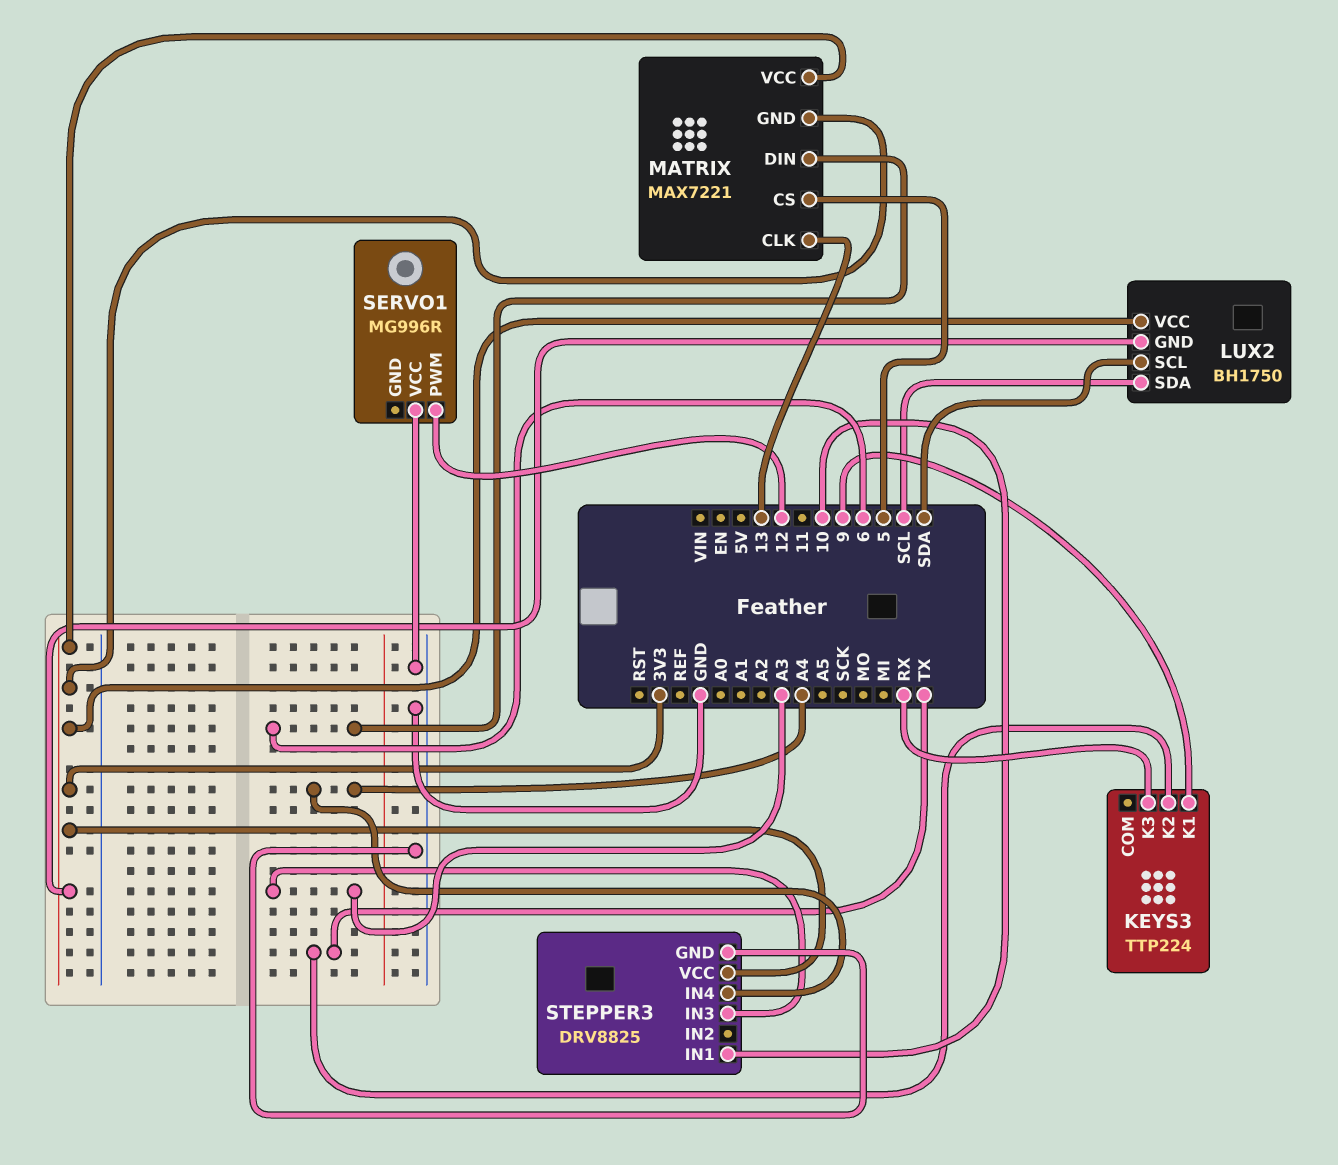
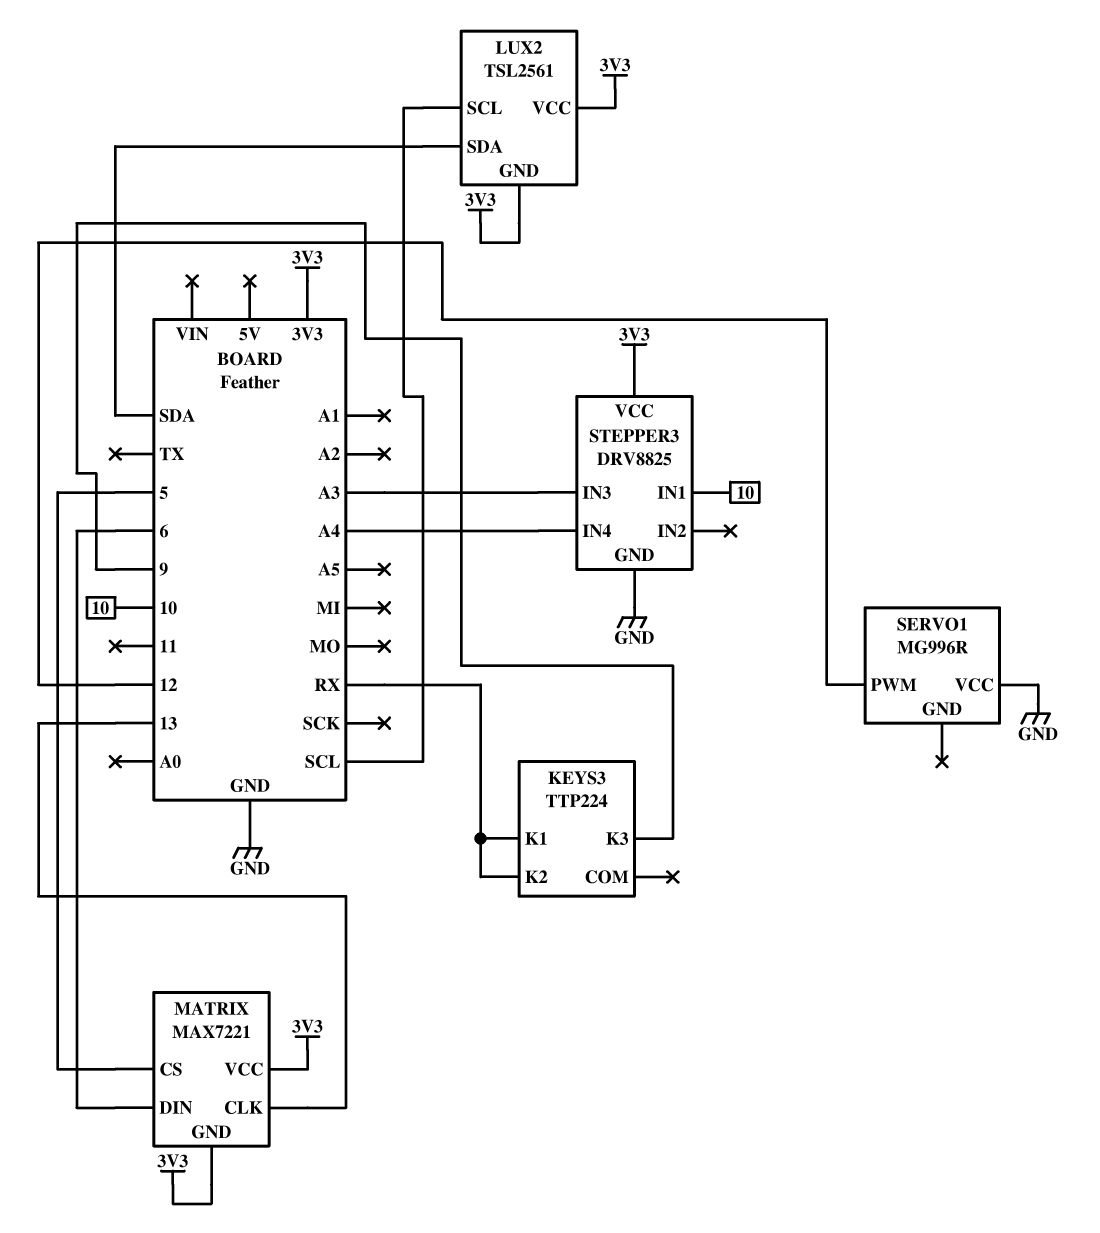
KEYS3 pin K1: 9 -> RX
KEYS3 pin K2: TX -> RX
KEYS3 pin K3: RX -> 9
LUX2: BH1750 -> TSL2561
LUX2 pin SCL: SDA -> SCL
LUX2 pin SDA: SCL -> SDA

